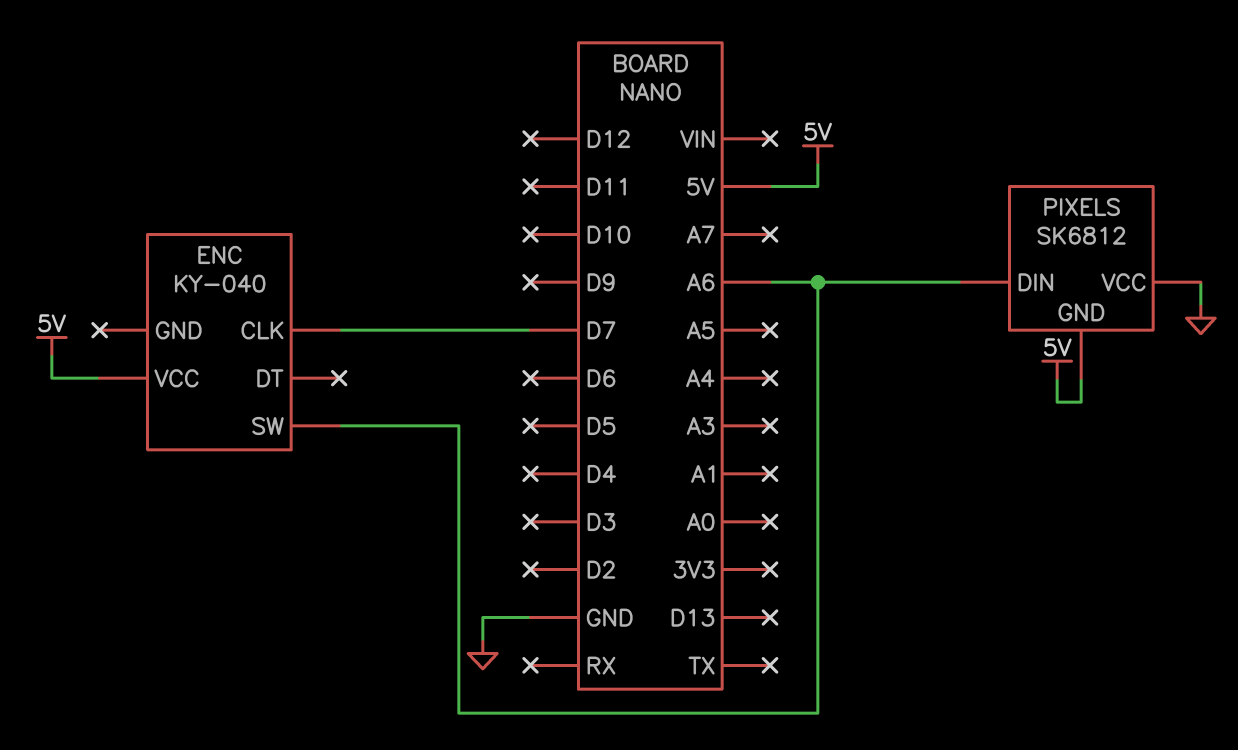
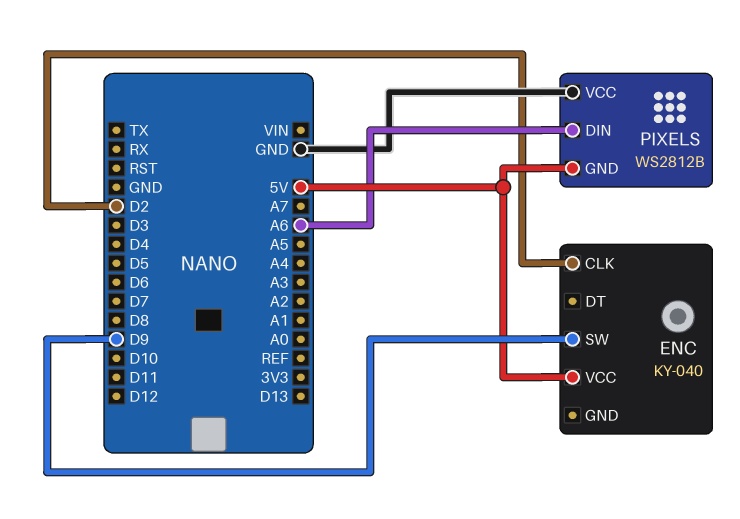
ENC pin CLK: D7 -> D2
ENC pin SW: A6 -> D9
PIXELS: SK6812 -> WS2812B

